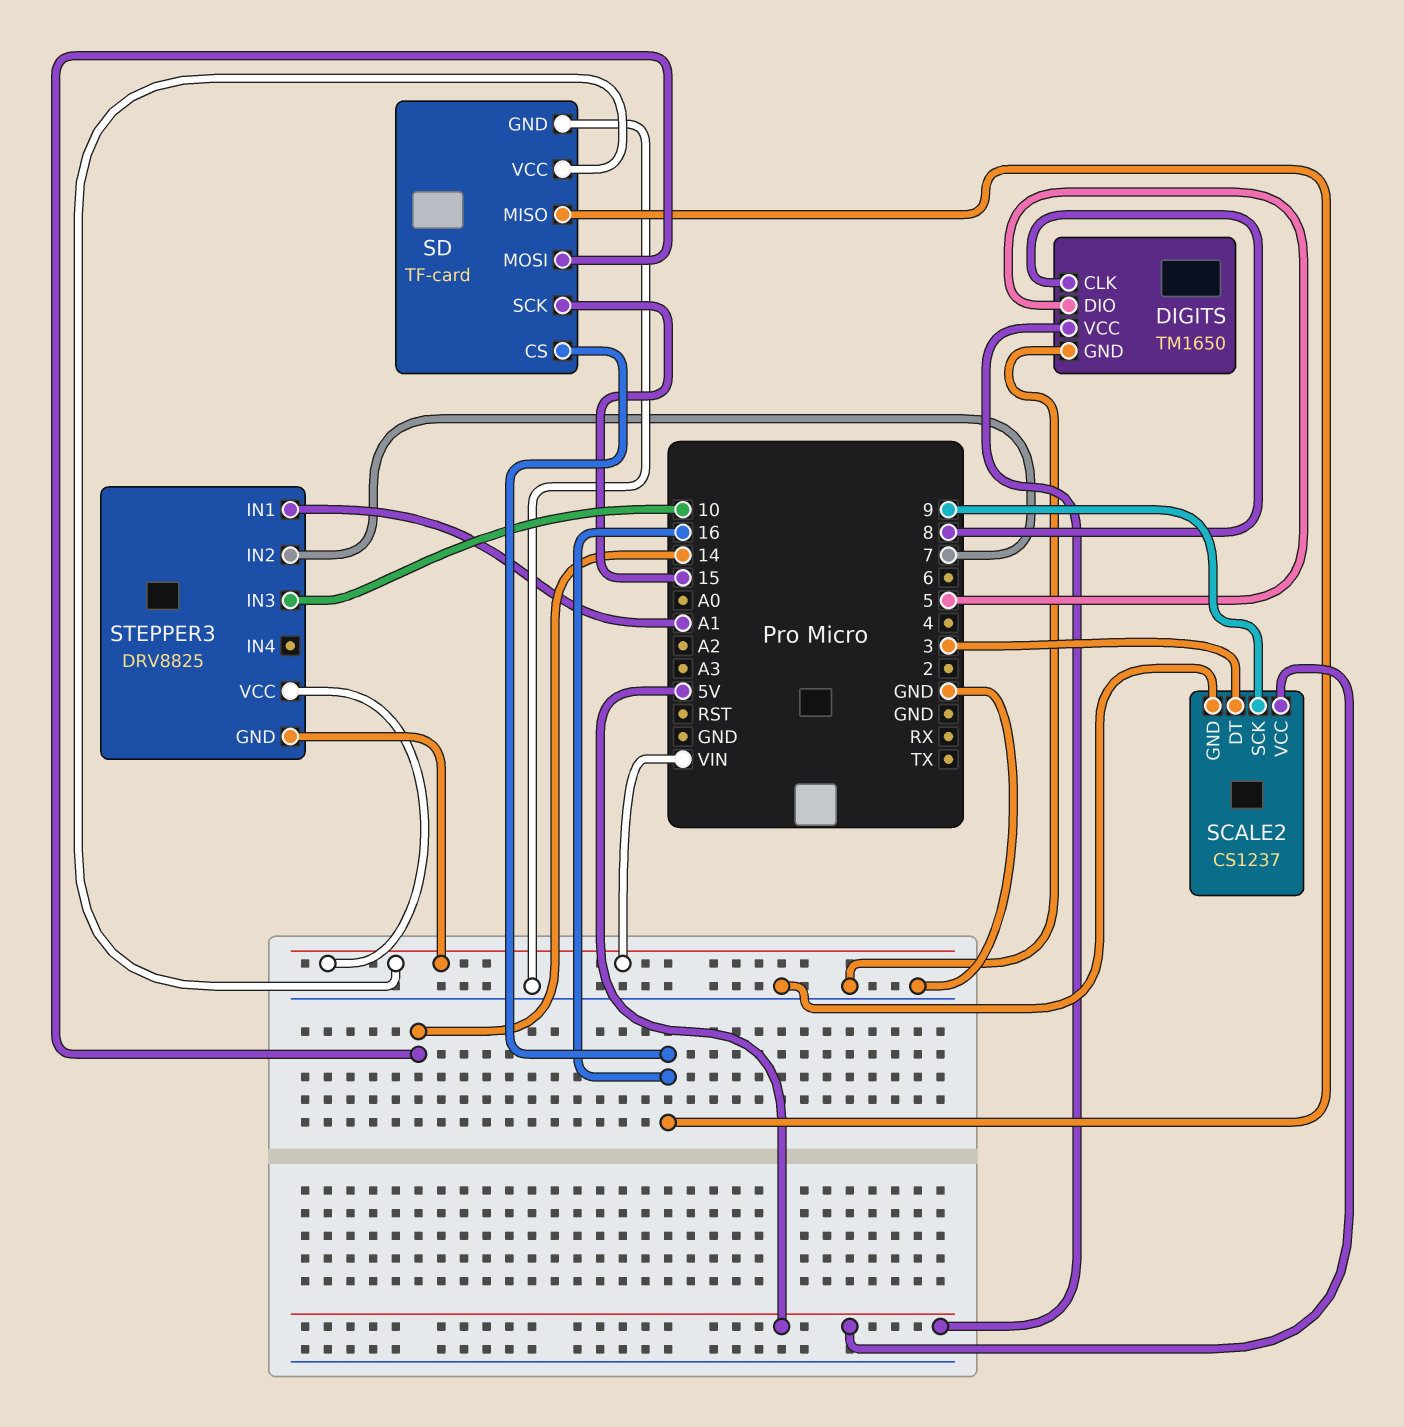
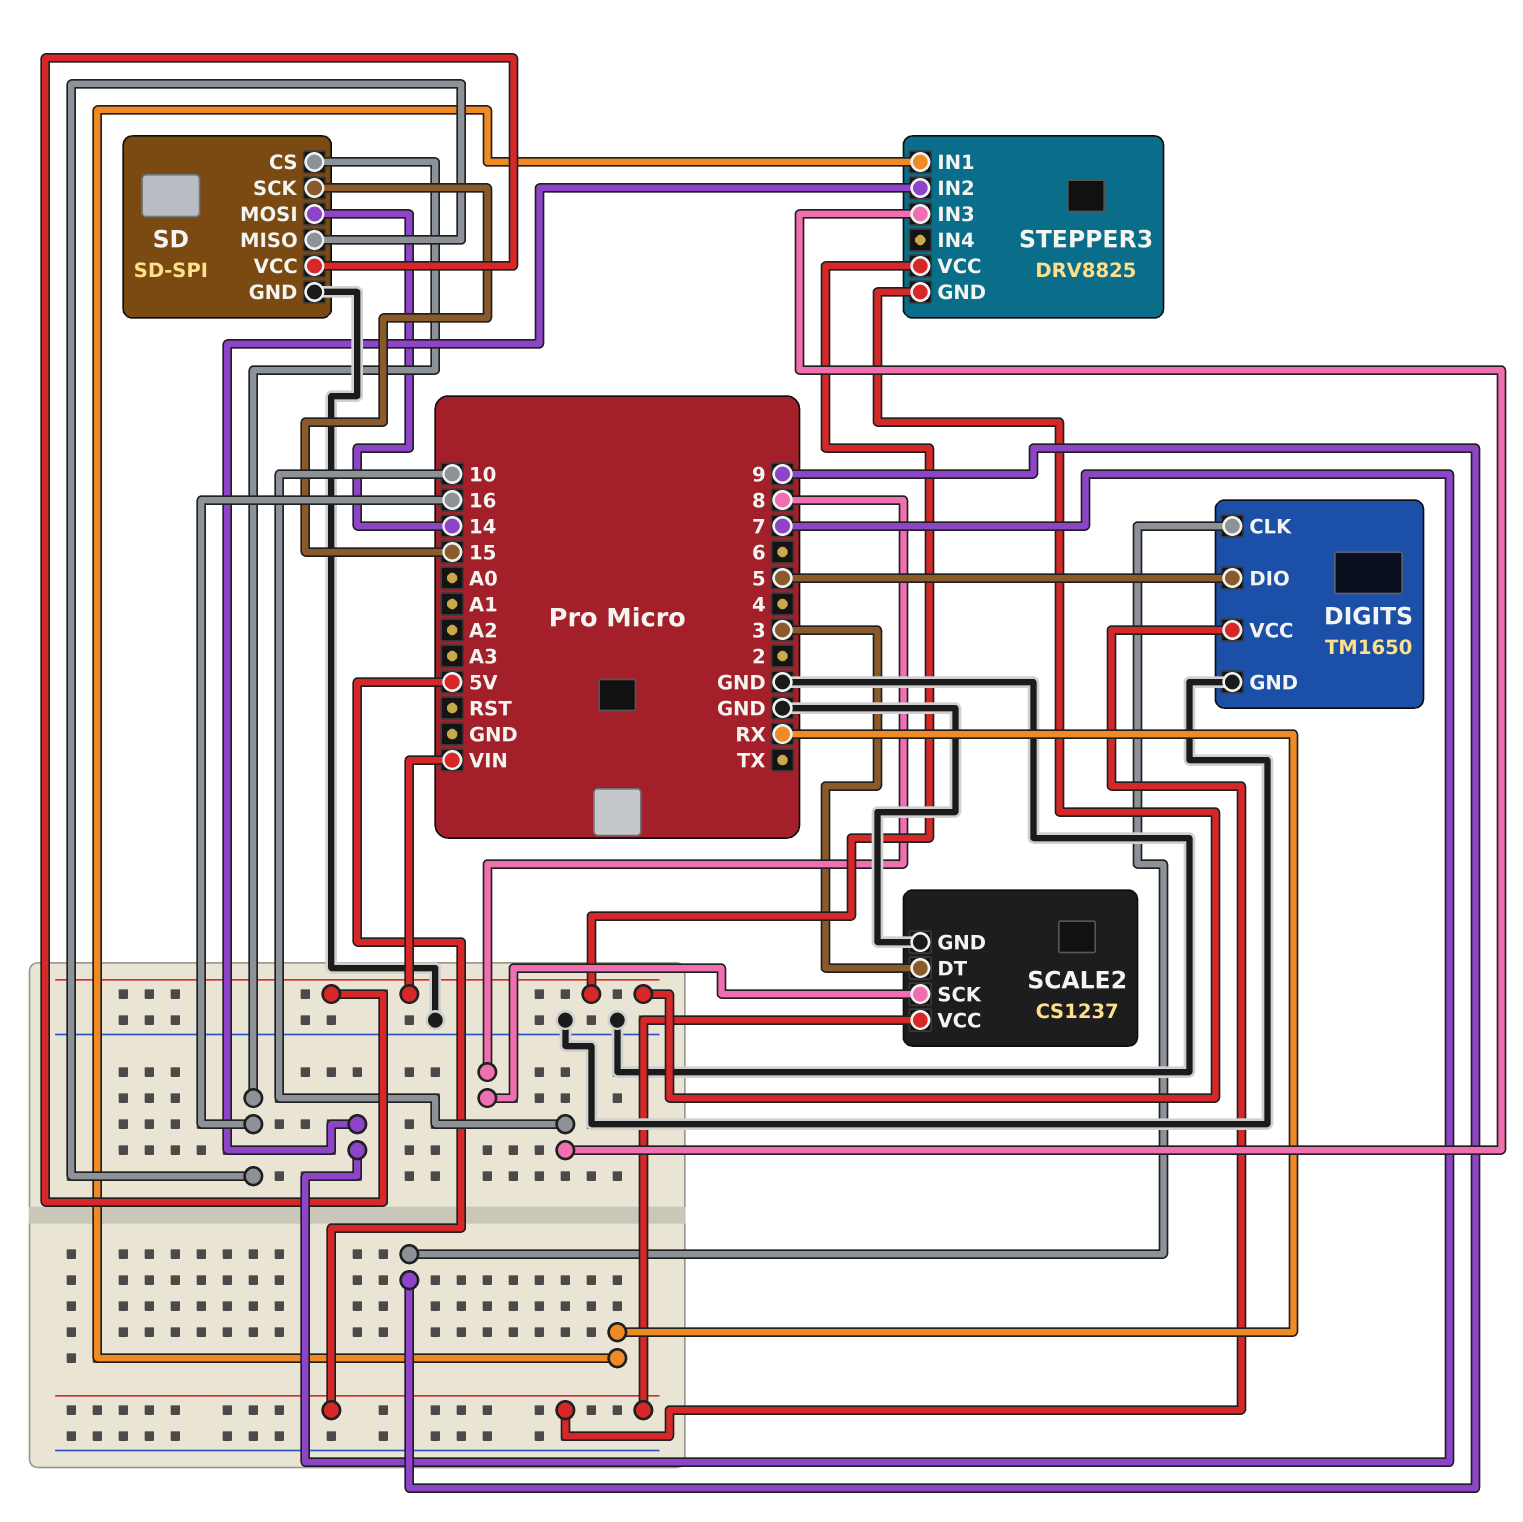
DIGITS pin CLK: 8 -> 9
SCALE2 pin SCK: 9 -> 8
SD: TF-card -> SD-SPI
STEPPER3 pin IN1: A1 -> RX

